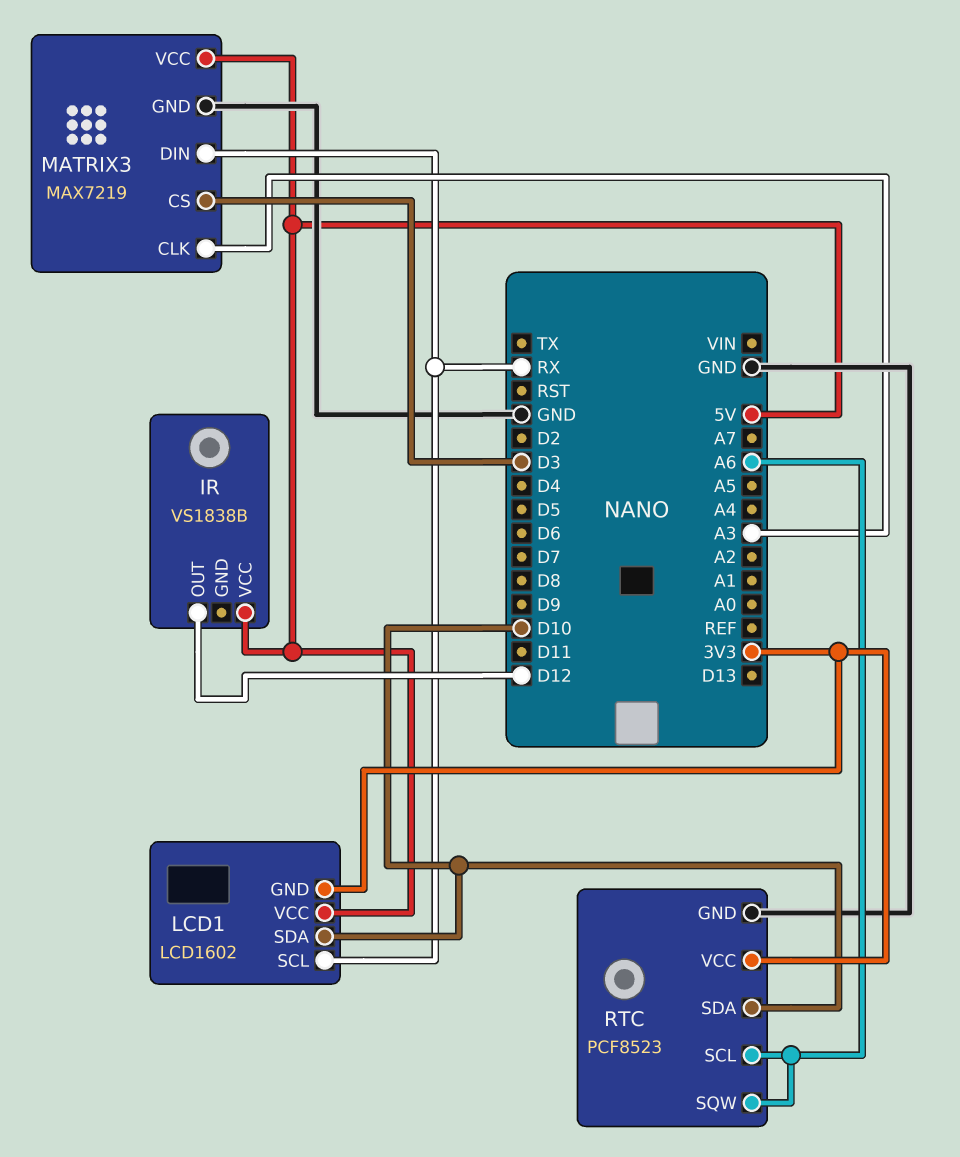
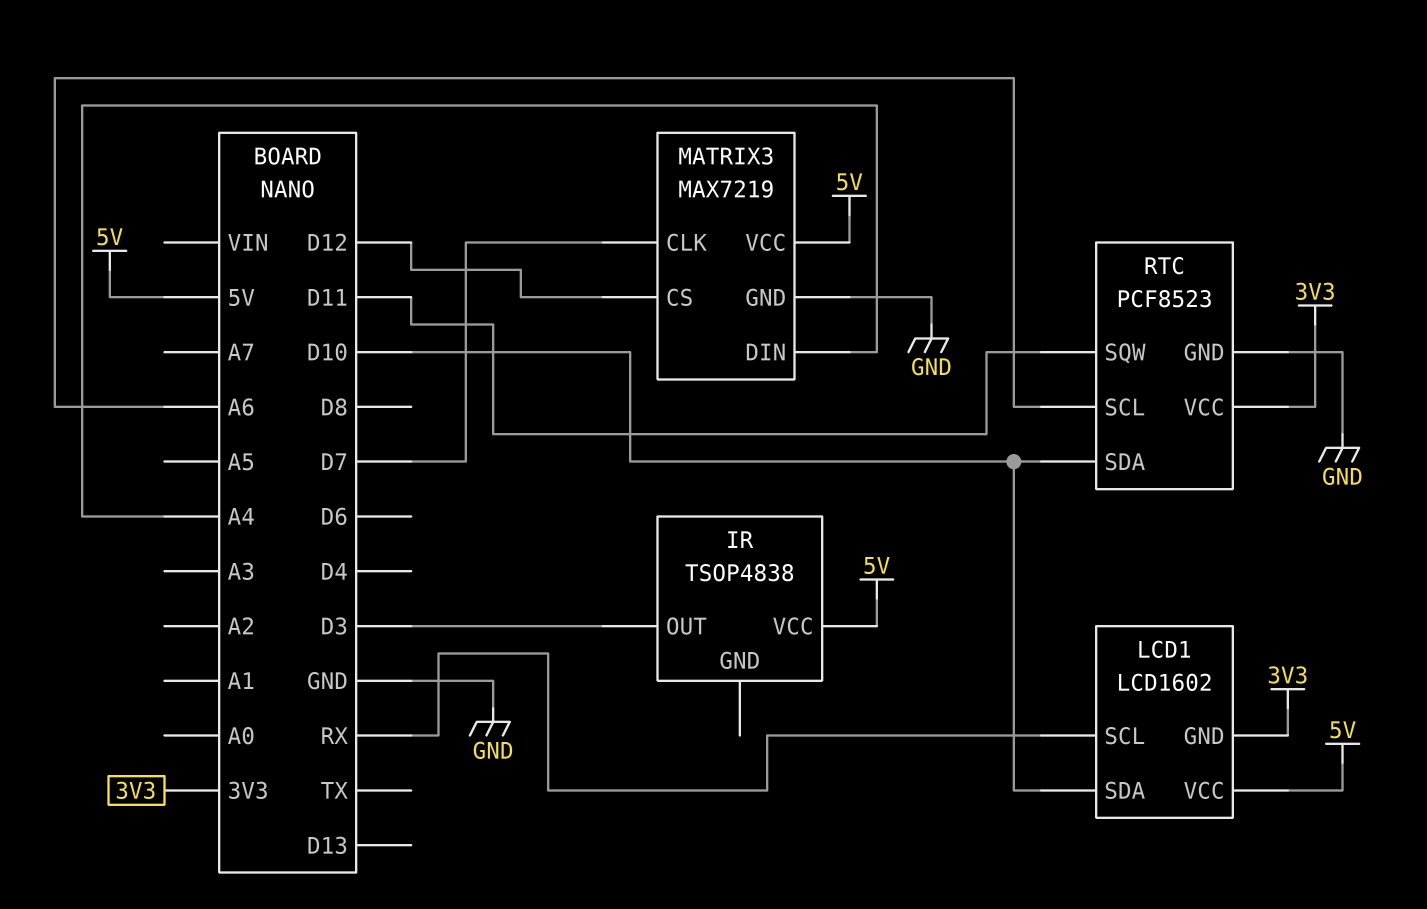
IR: VS1838B -> TSOP4838
IR pin OUT: D12 -> D3
MATRIX3 pin CLK: A3 -> D7
MATRIX3 pin CS: D3 -> D12
MATRIX3 pin DIN: RX -> A4
RTC pin SQW: A6 -> D11

